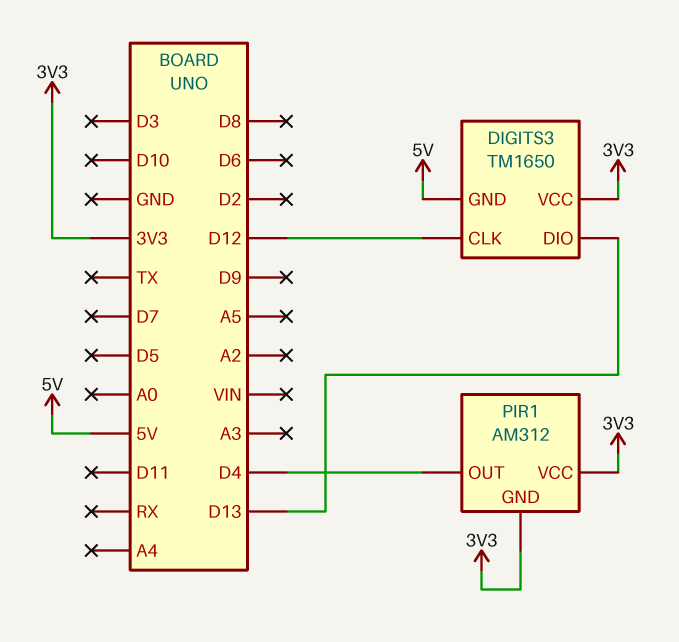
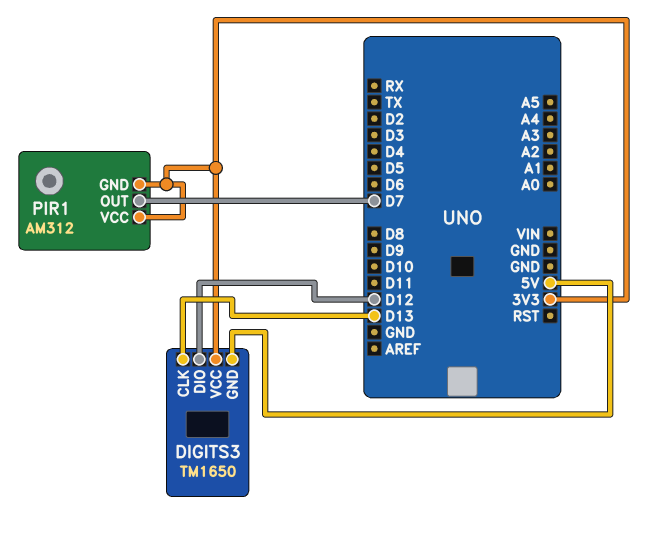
DIGITS3 pin CLK: D12 -> D13
DIGITS3 pin DIO: D13 -> D12
PIR1 pin OUT: D4 -> D7

